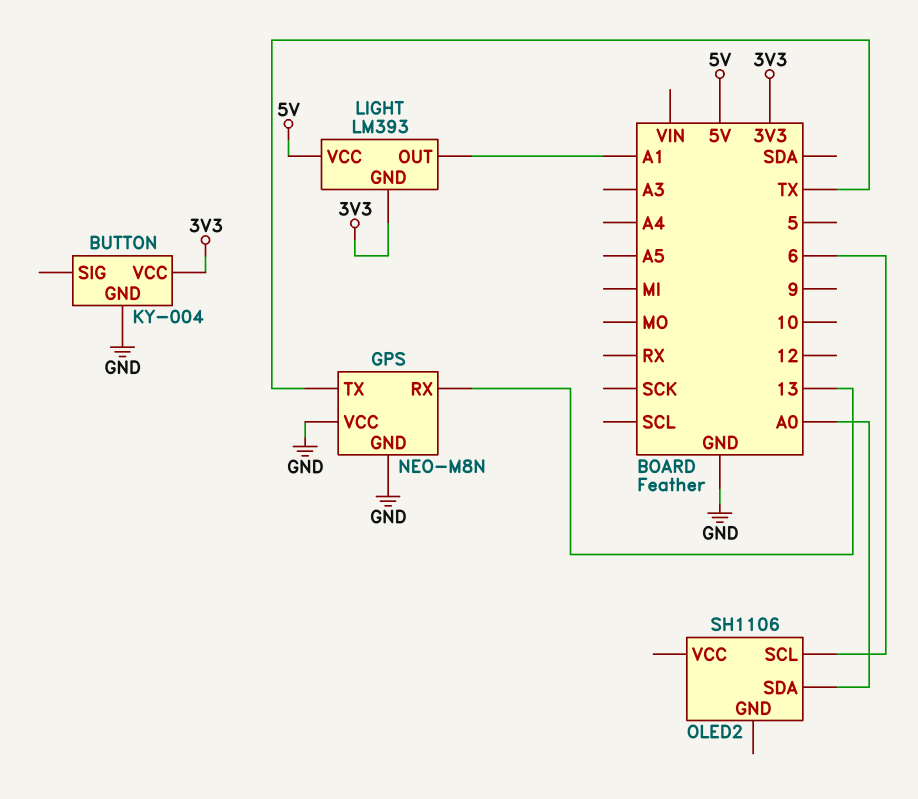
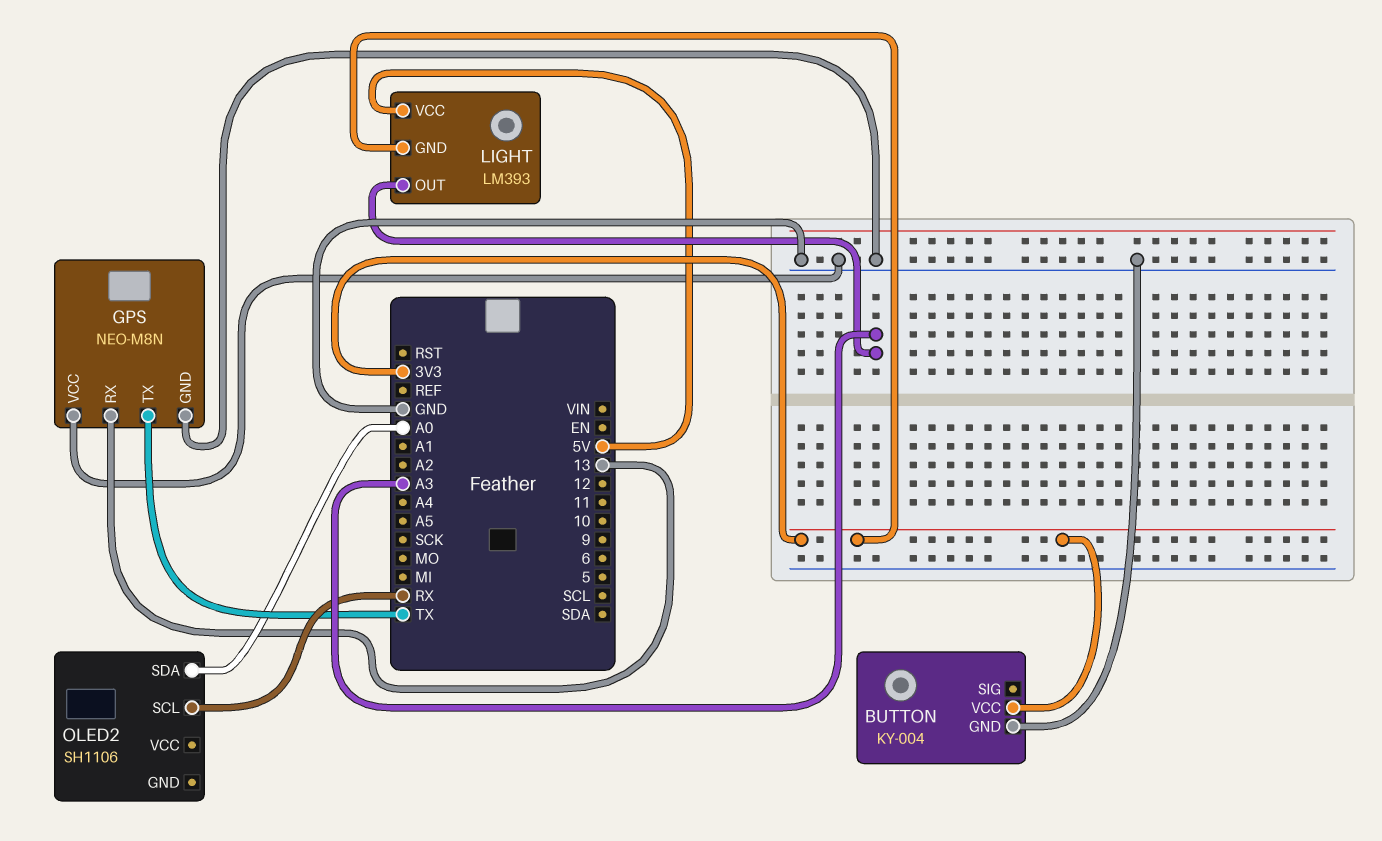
LIGHT pin OUT: A1 -> A3
OLED2 pin SCL: 6 -> RX

